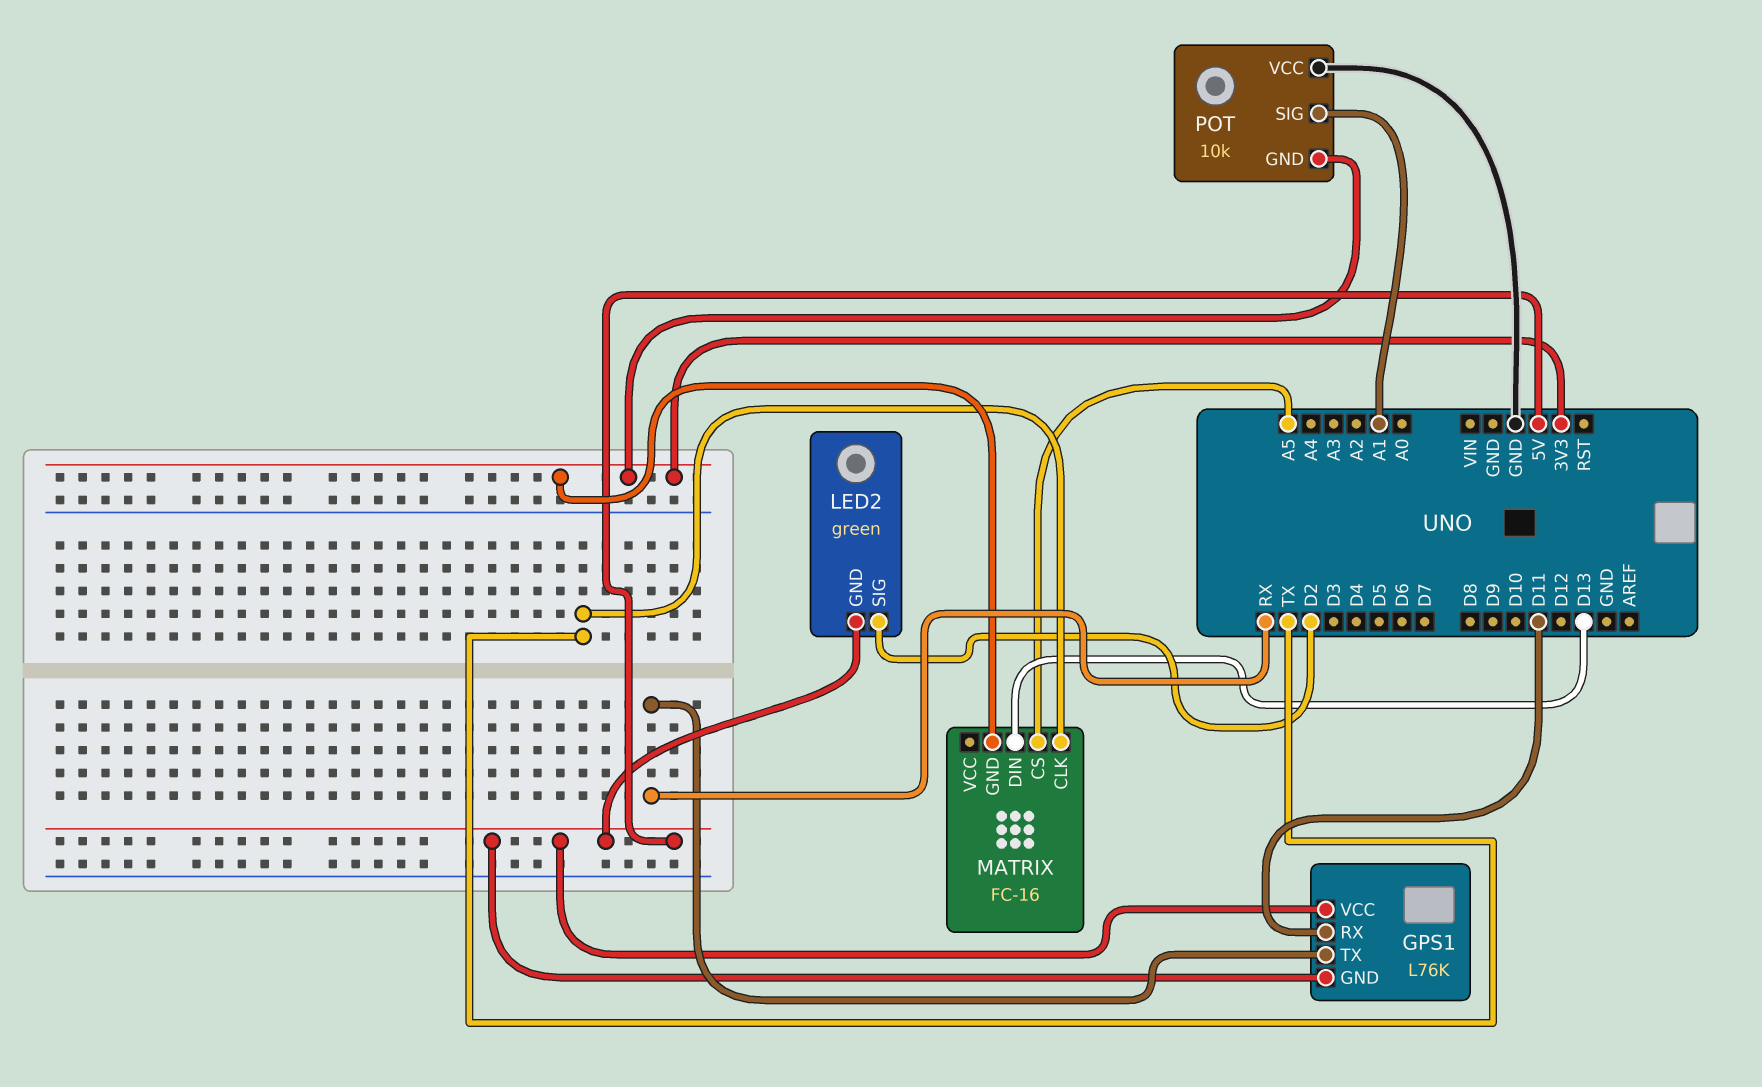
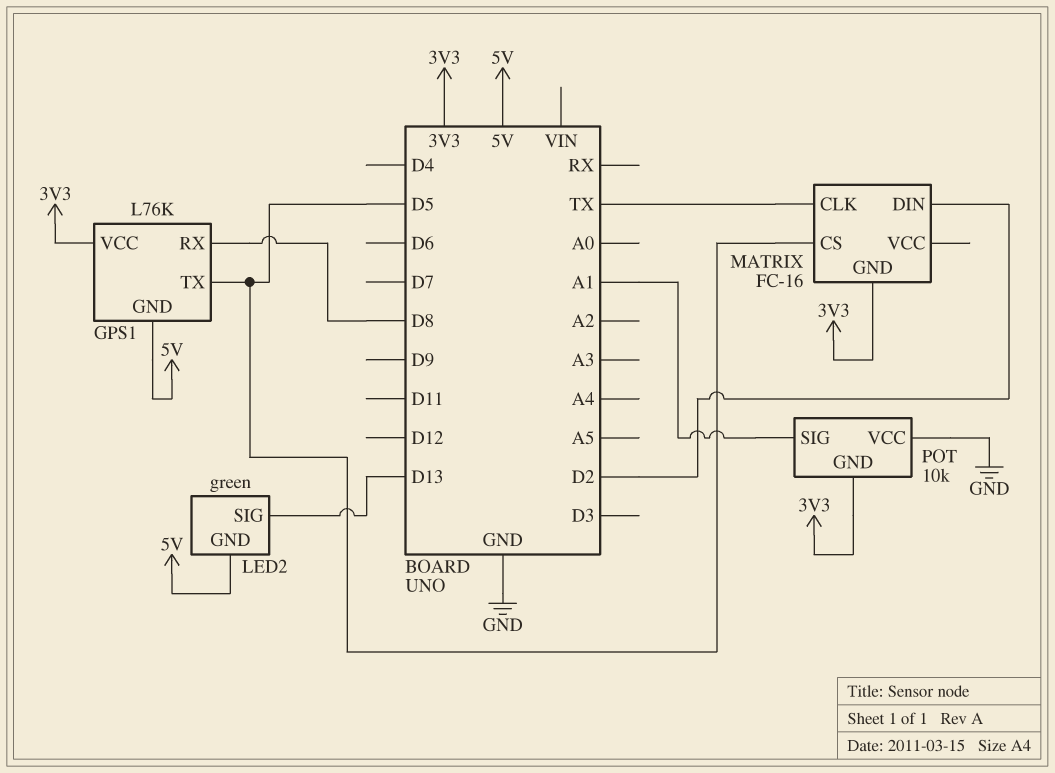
GPS1 pin RX: D11 -> D8
GPS1 pin TX: RX -> D5
GPS1 pin VCC: 5V -> 3V3
LED2 pin SIG: D2 -> D13
MATRIX pin CS: A5 -> D5
MATRIX pin DIN: D13 -> D2

